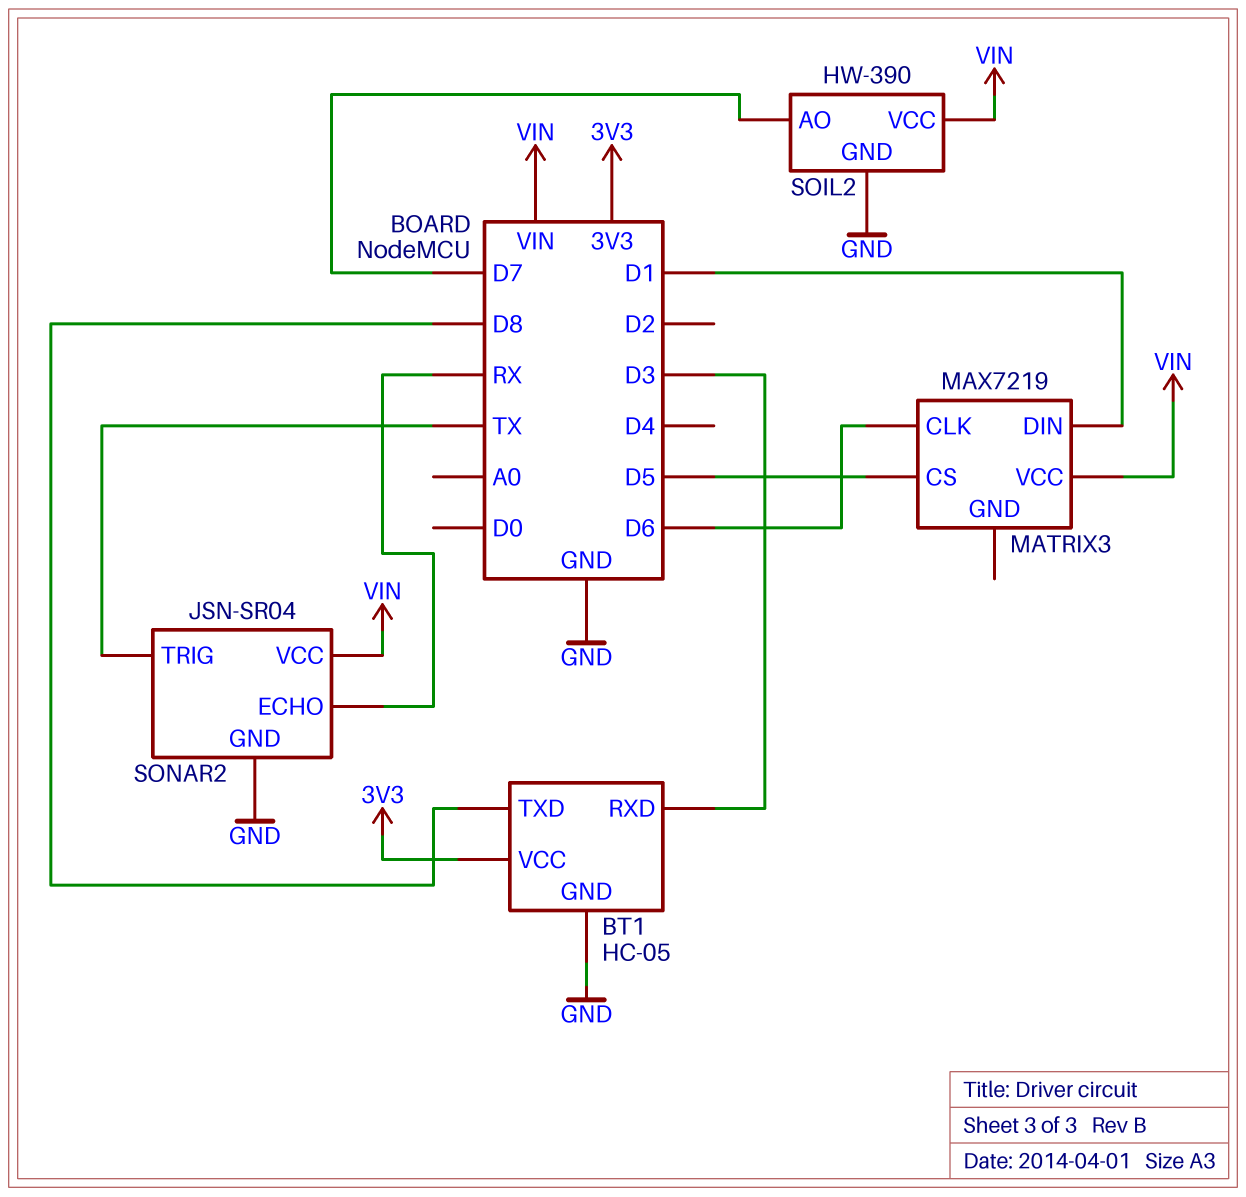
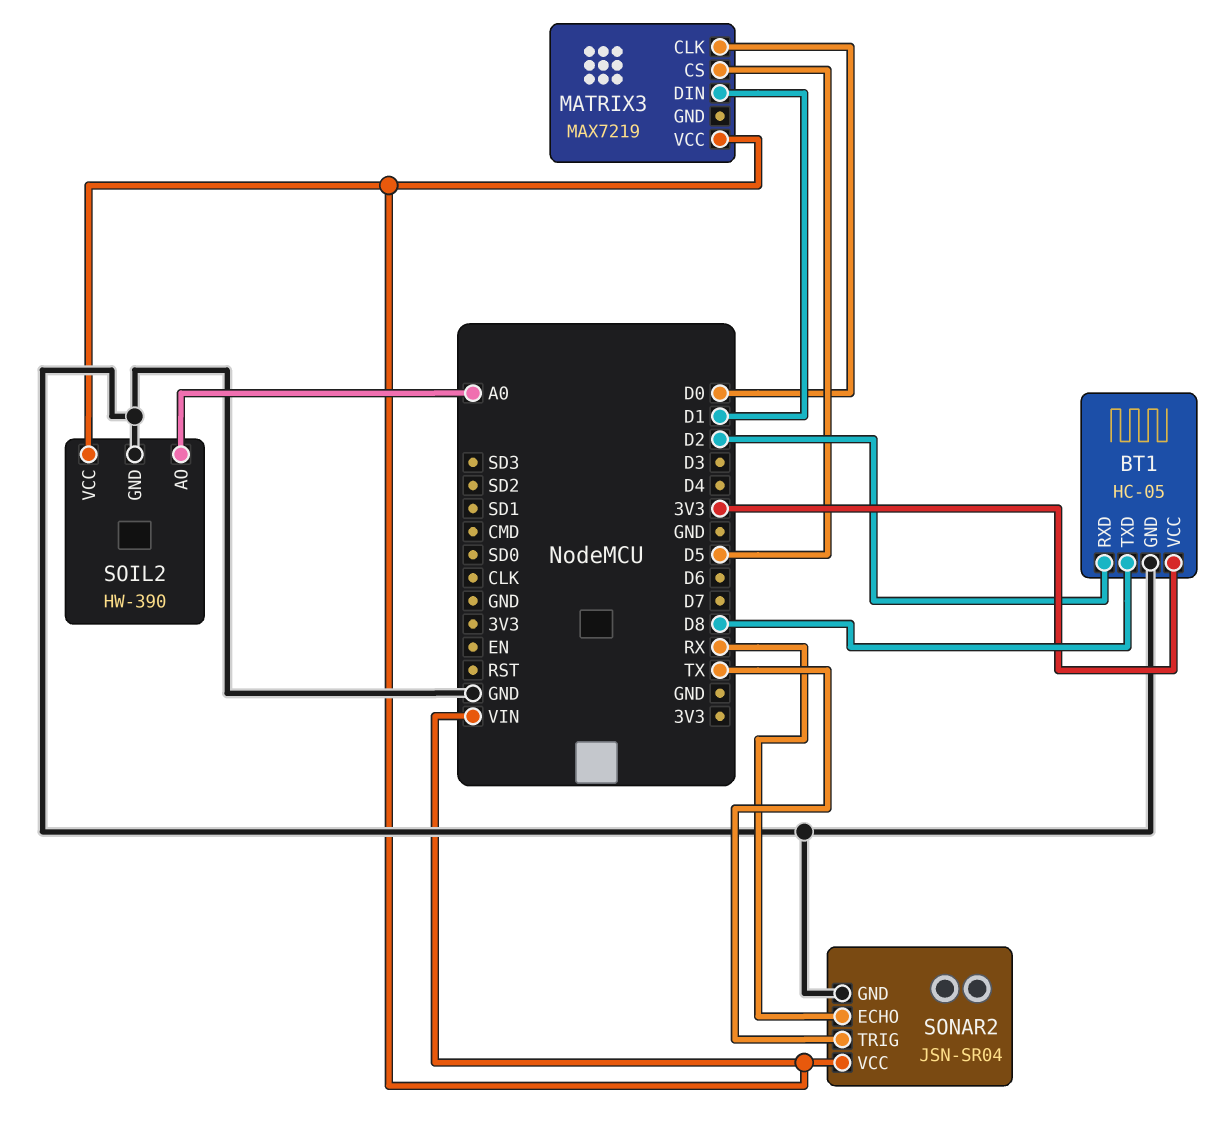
BT1 pin RXD: D3 -> D2
MATRIX3 pin CLK: D6 -> D0
SOIL2 pin AO: D7 -> A0

